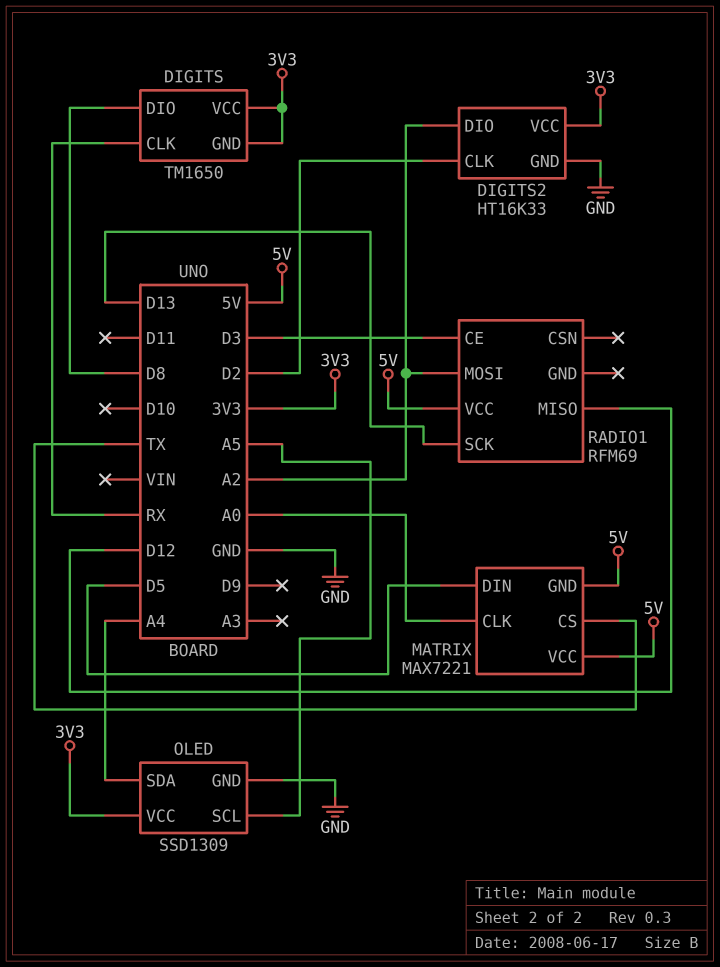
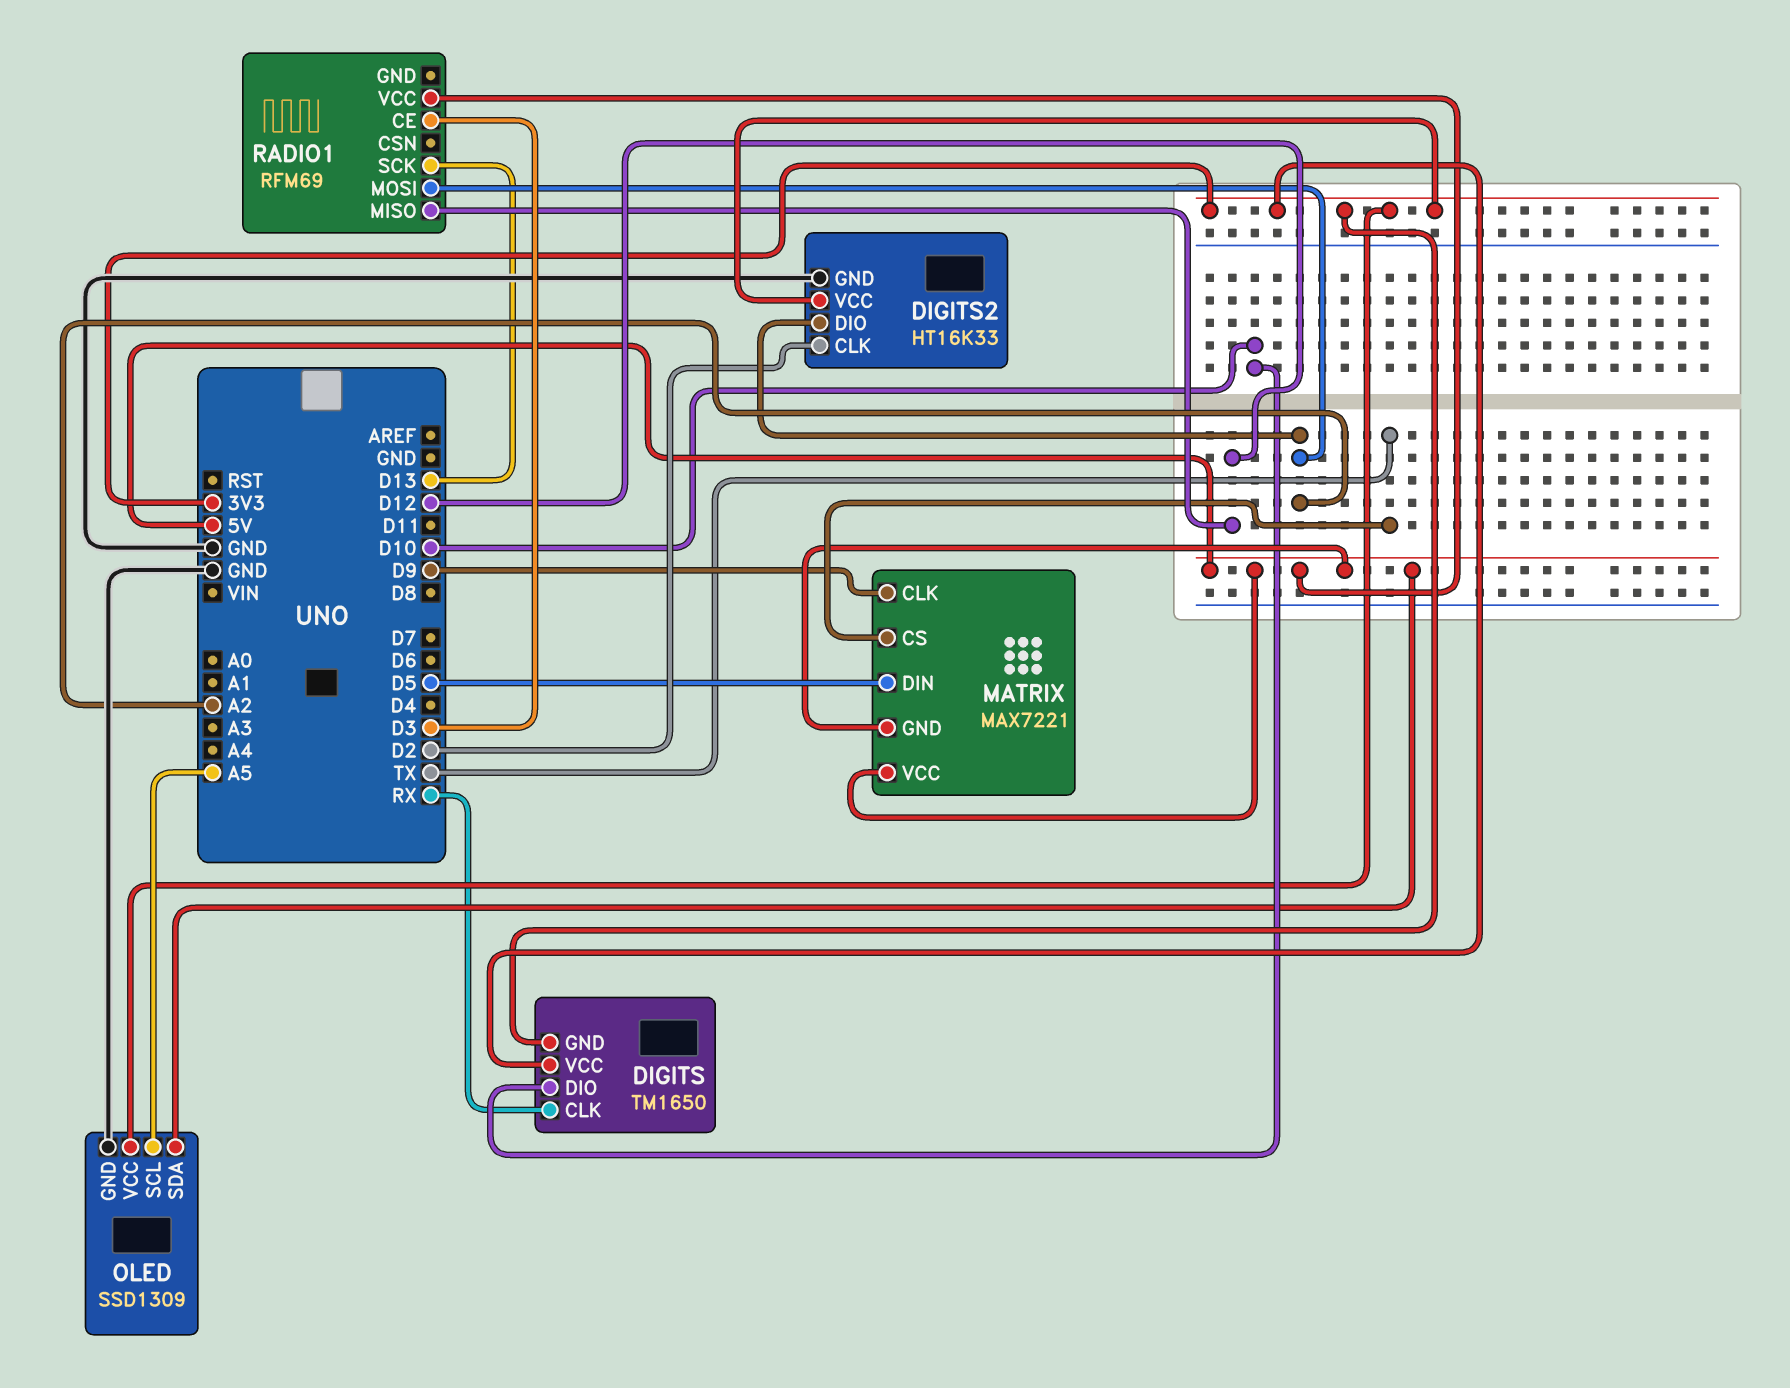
DIGITS pin DIO: D8 -> D10
MATRIX pin CLK: A0 -> D9
OLED pin SDA: A4 -> 5V

